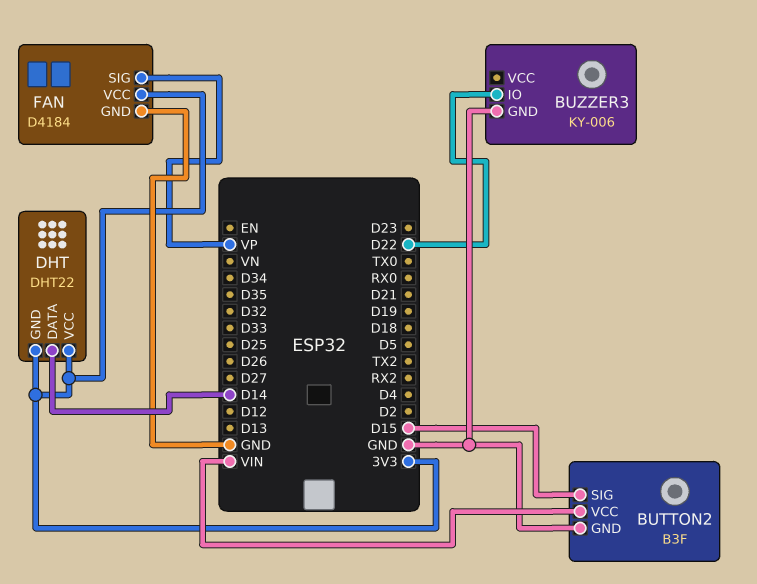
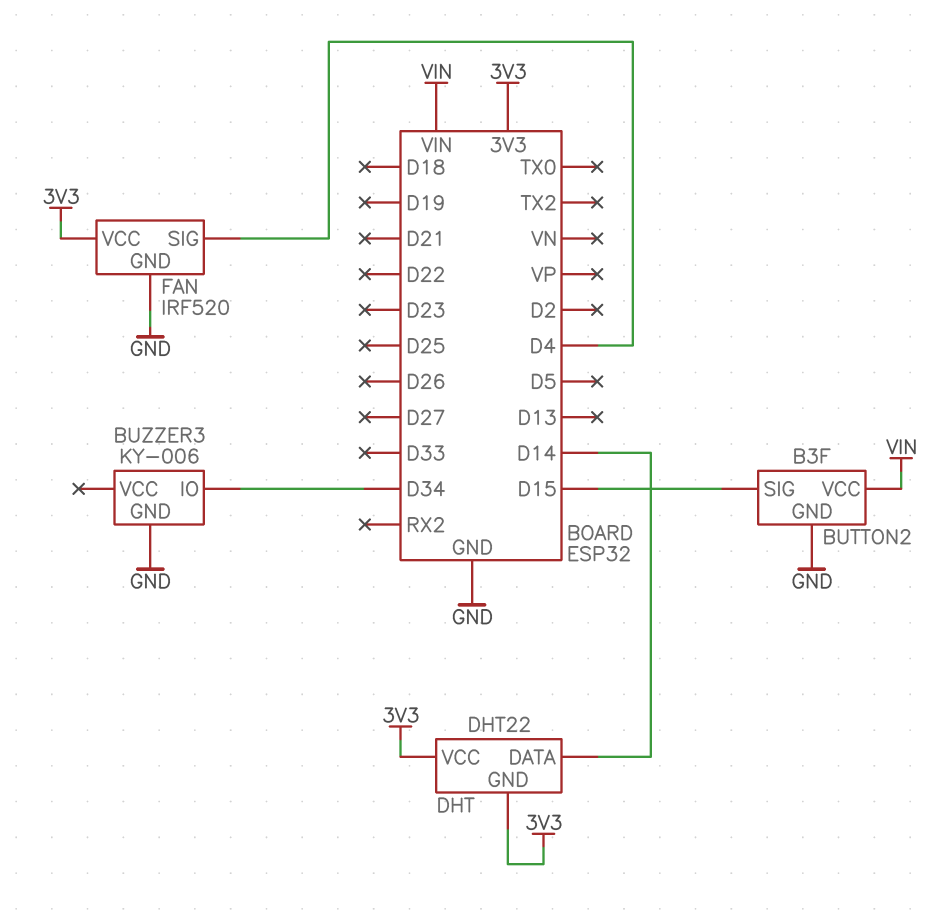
BUZZER3 pin IO: D22 -> D34
FAN: D4184 -> IRF520
FAN pin SIG: VP -> D4

